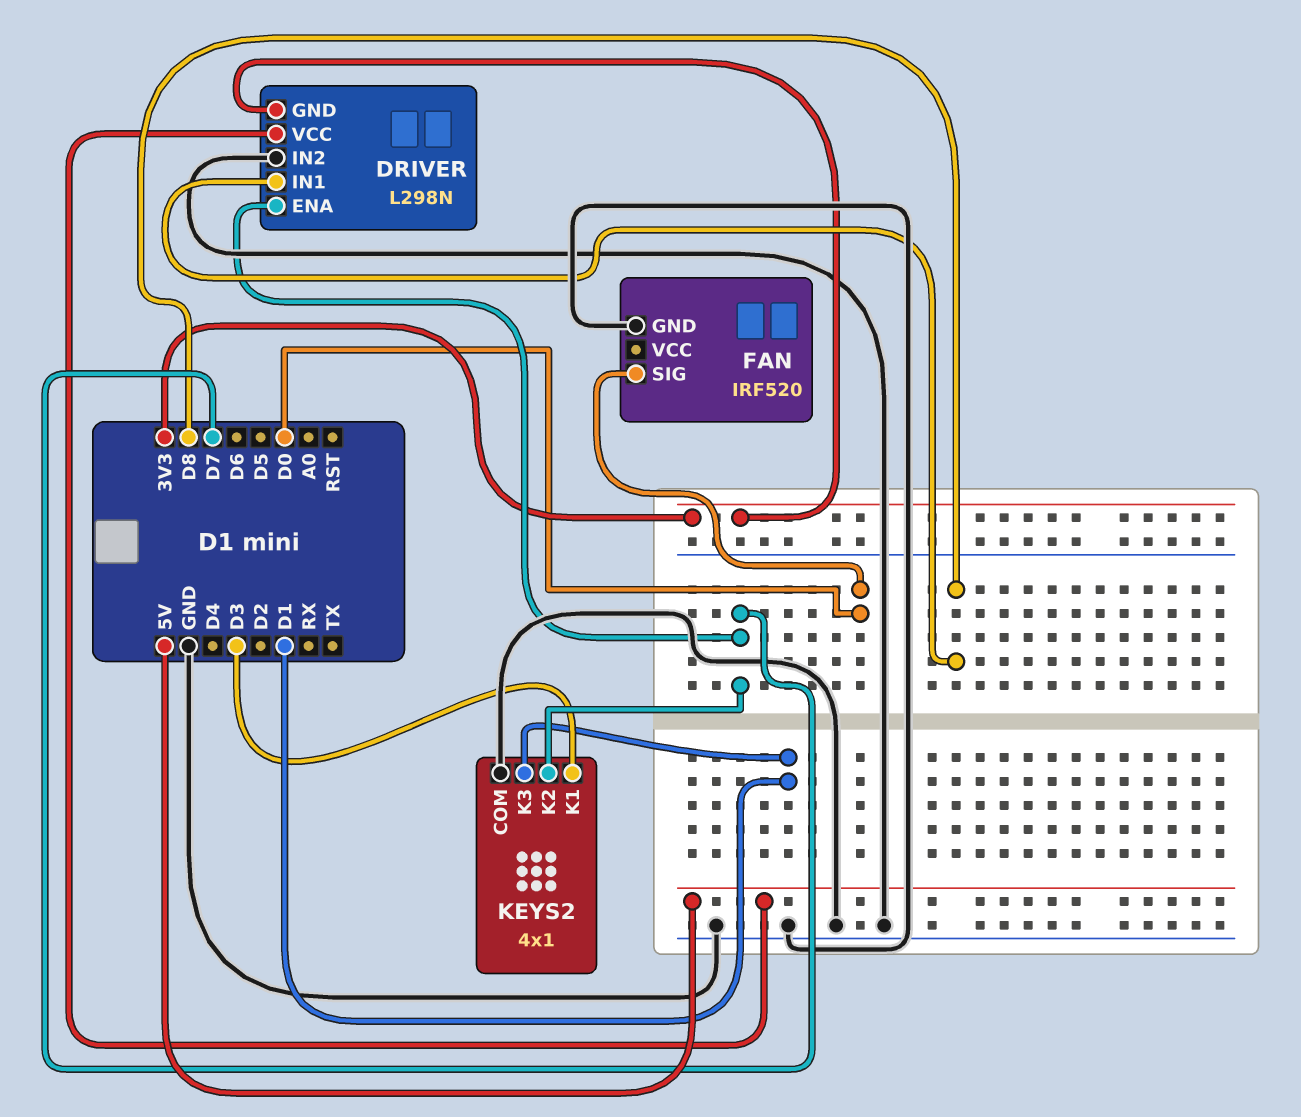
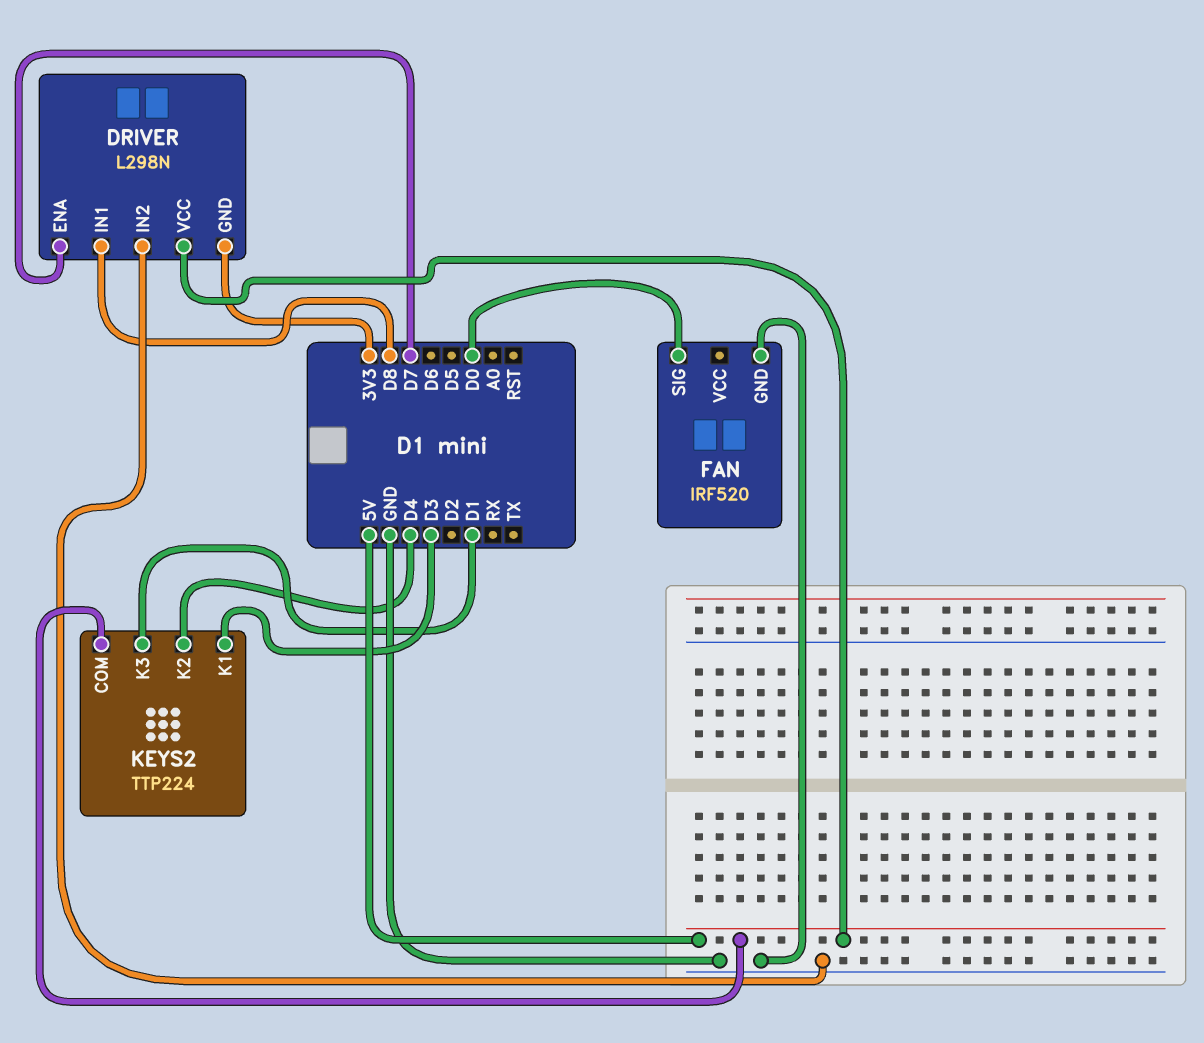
KEYS2: 4x1 -> TTP224
KEYS2 pin COM: GND -> 5V
KEYS2 pin K2: D7 -> D4

